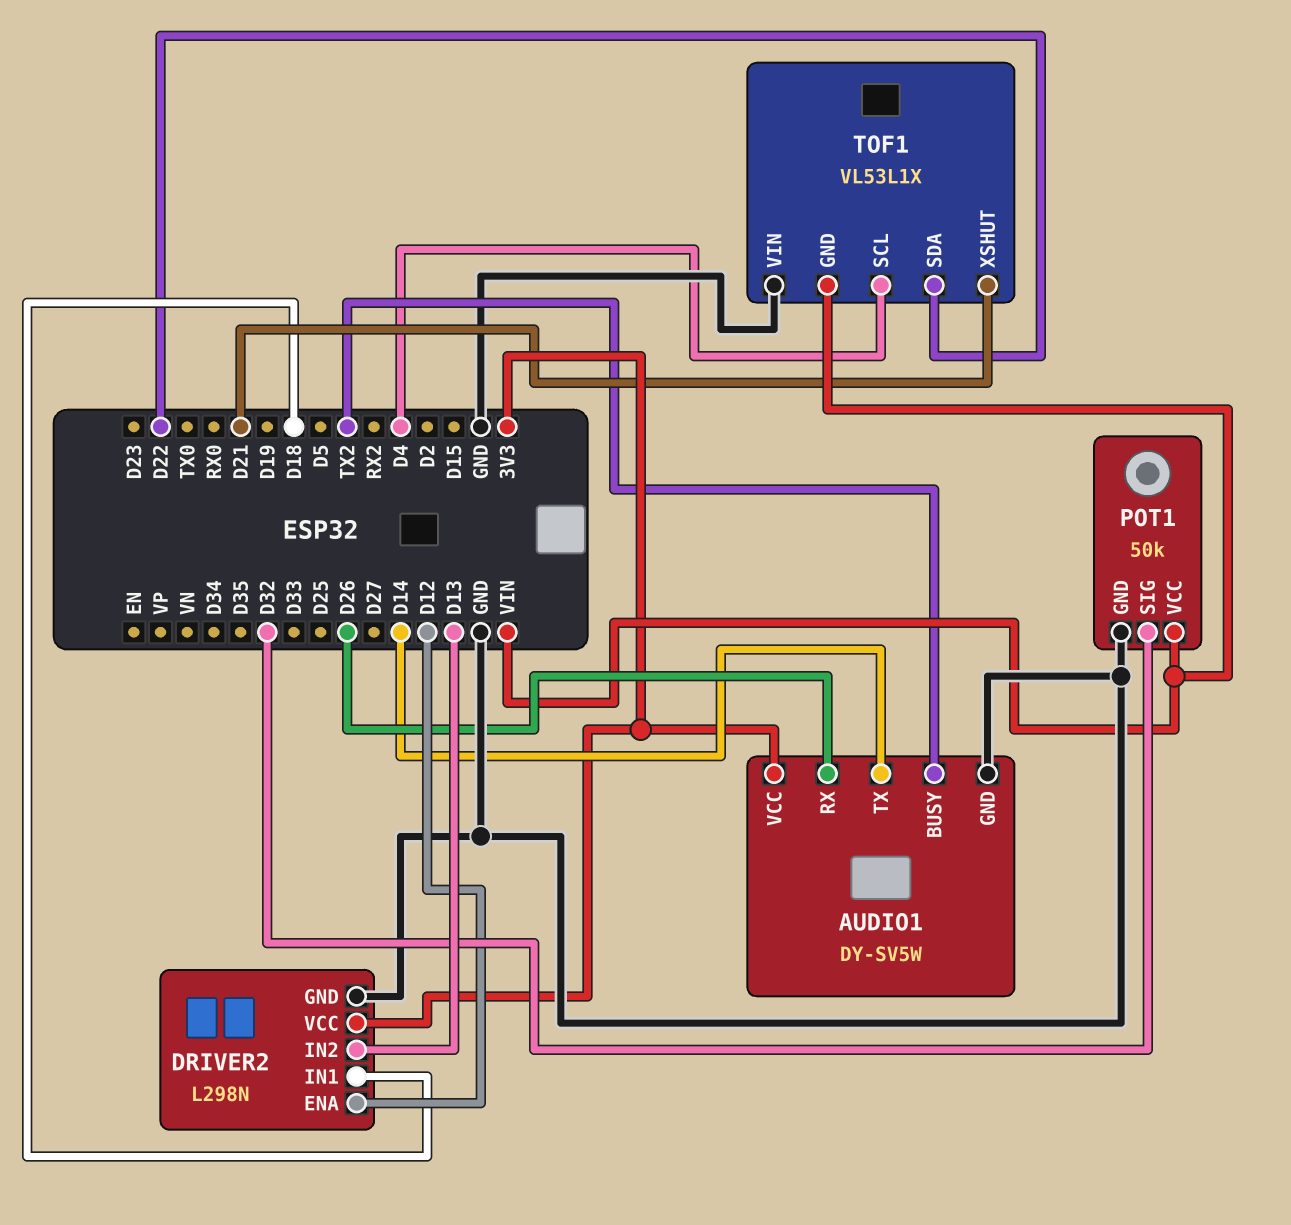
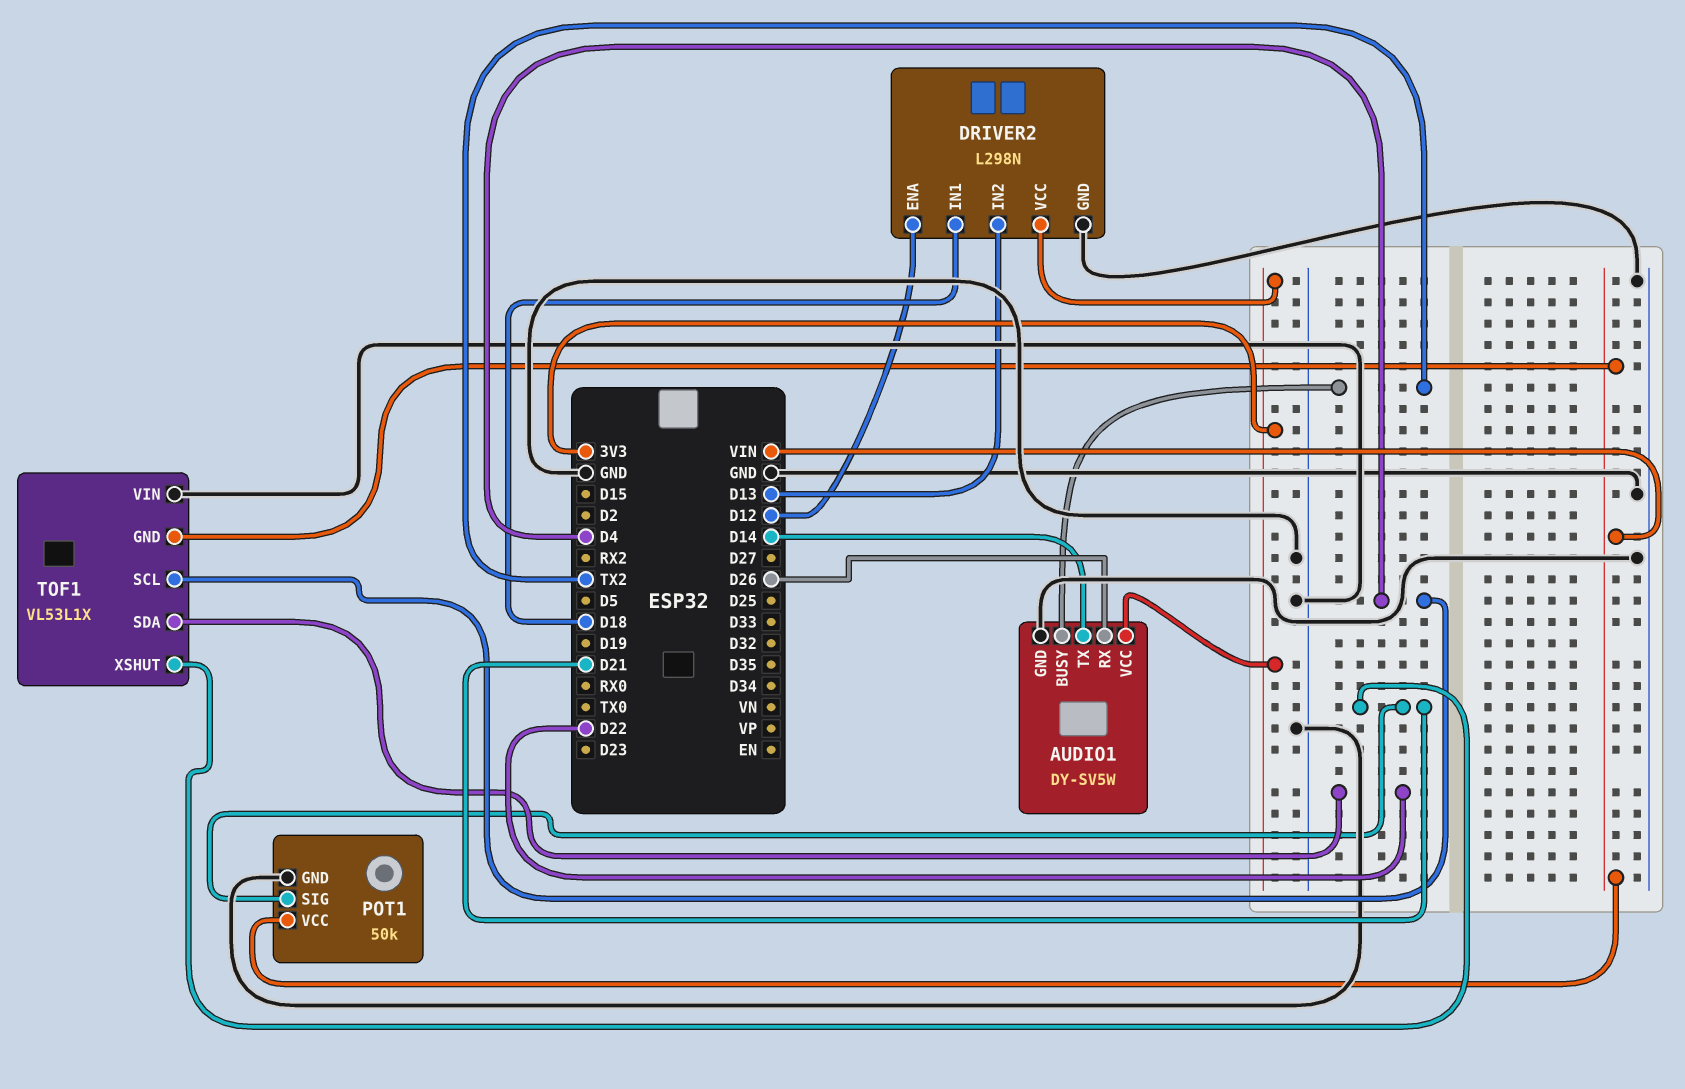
POT1 pin SIG: D32 -> D21

